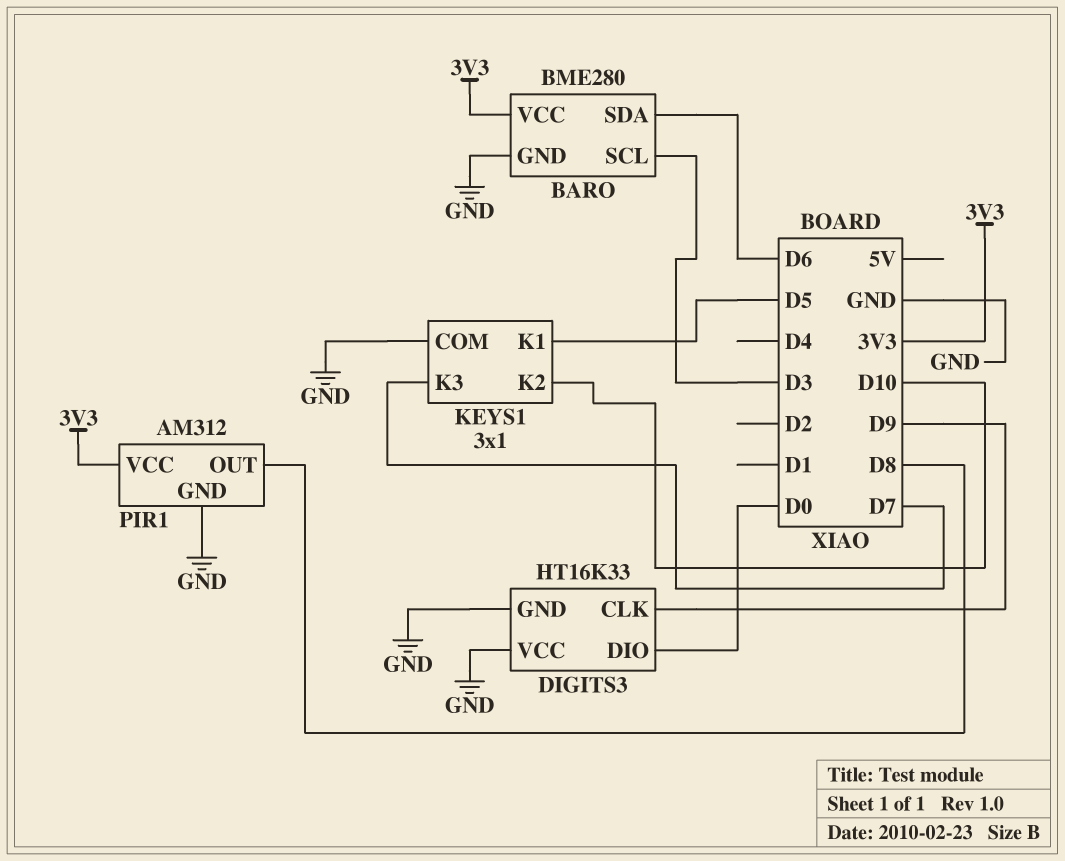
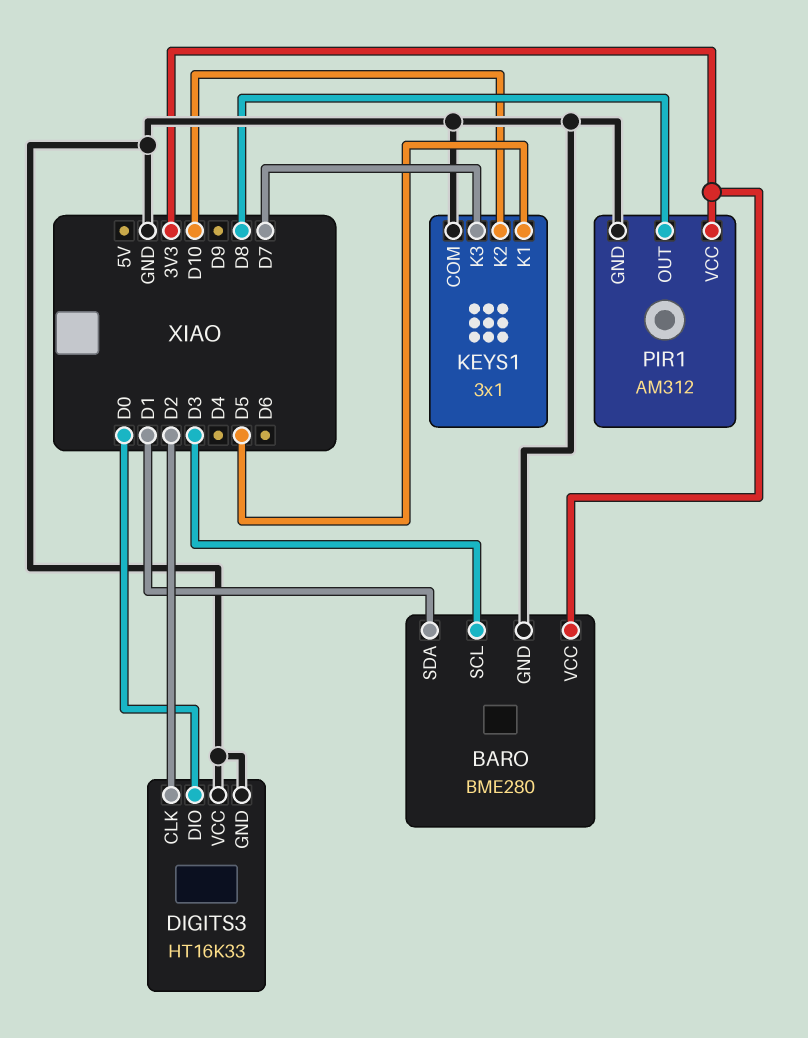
BARO pin SDA: D6 -> D1
DIGITS3 pin CLK: D9 -> D2

